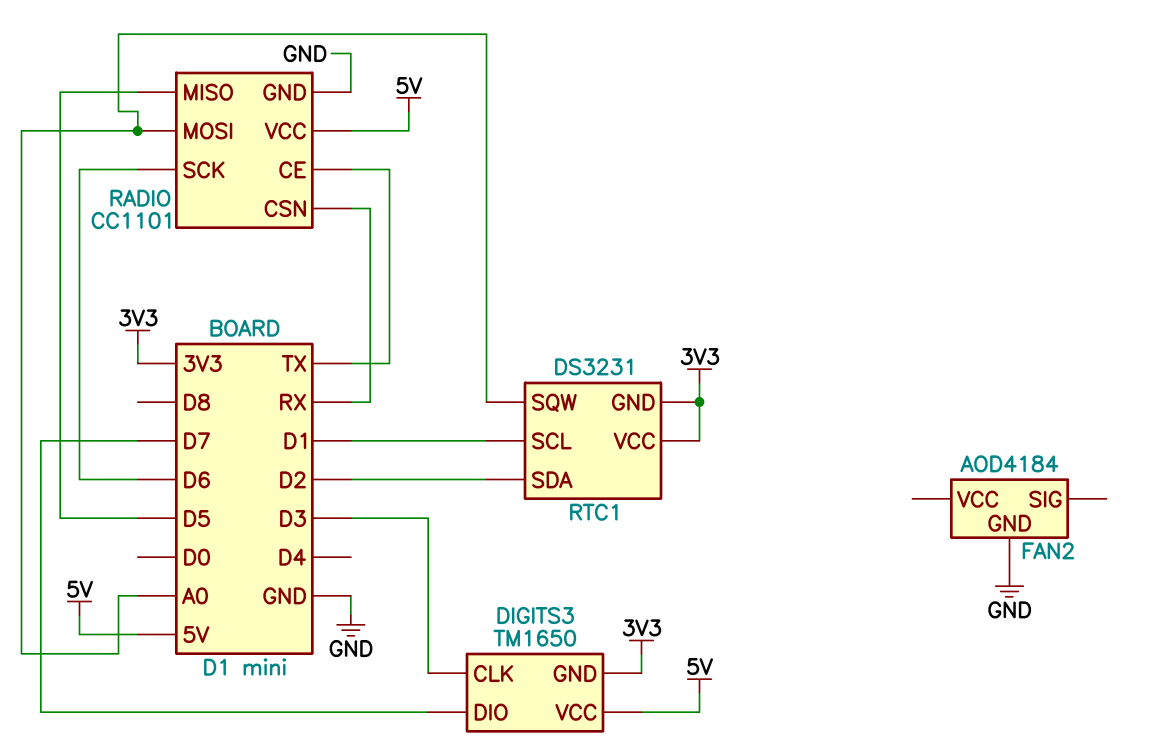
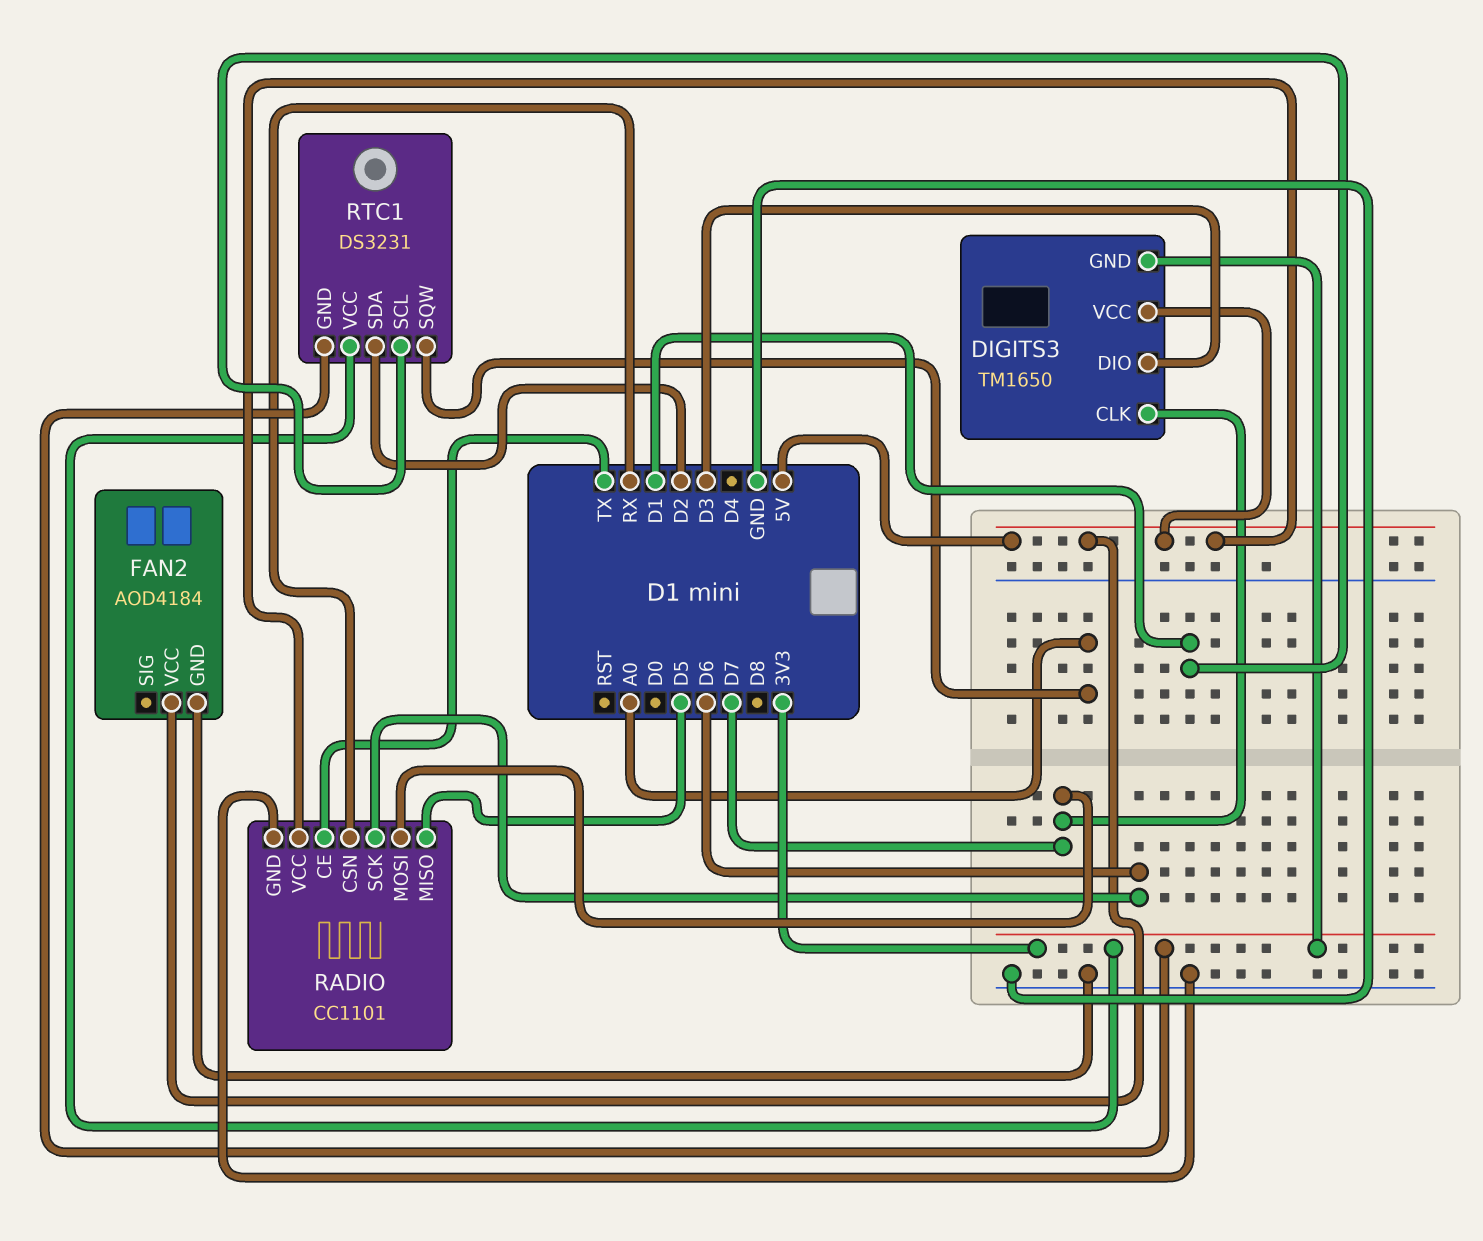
DIGITS3 pin CLK: D3 -> D7
DIGITS3 pin DIO: D7 -> D3
FAN2 pin VCC: none -> 5V
RADIO pin MOSI: A0 -> D7

